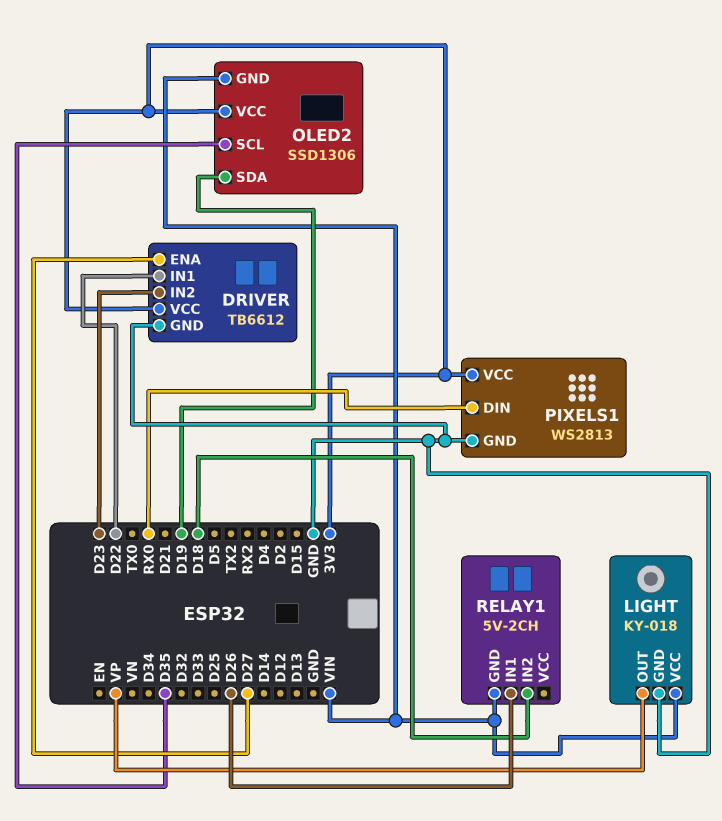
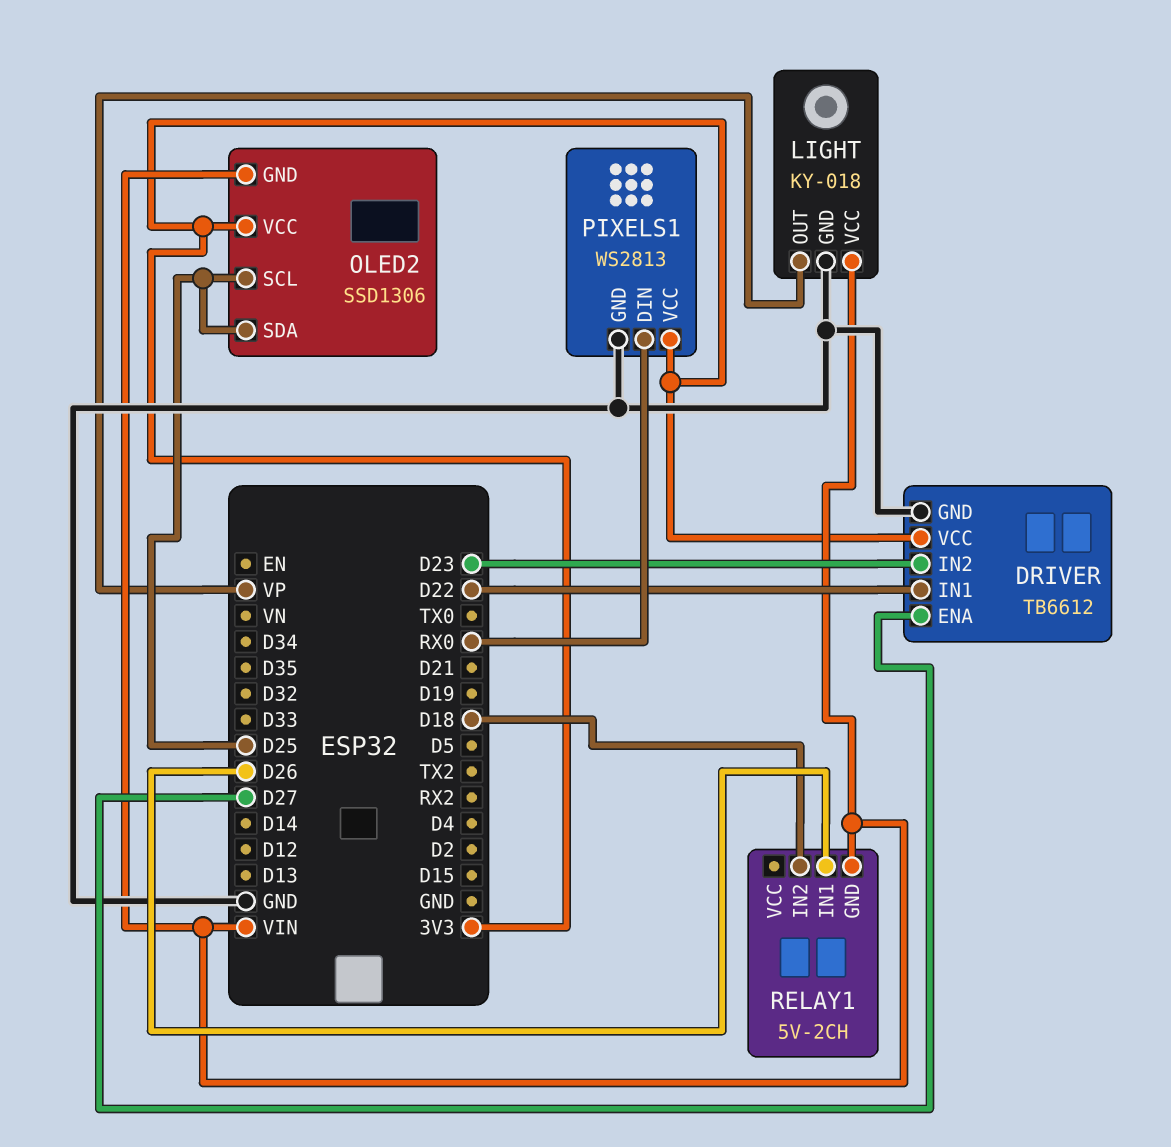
OLED2 pin SCL: D35 -> D25
OLED2 pin SDA: D19 -> D25

